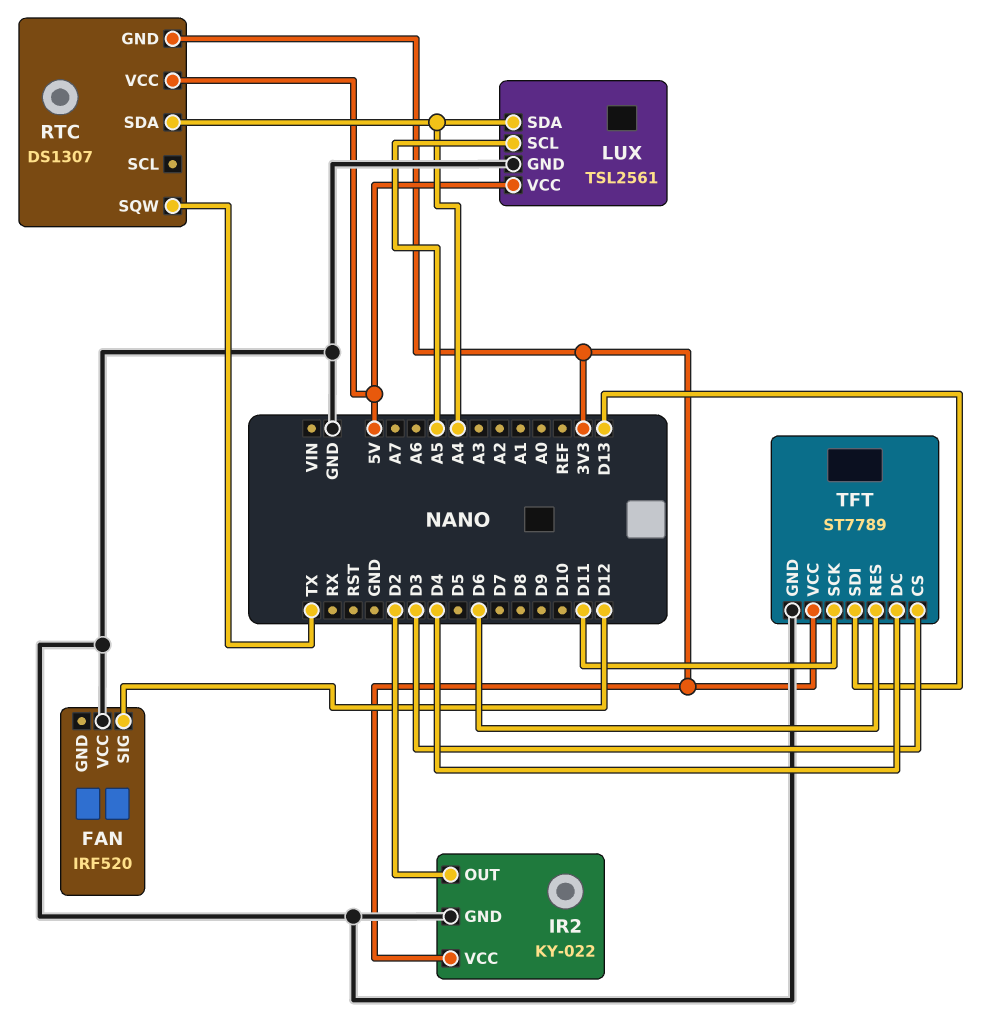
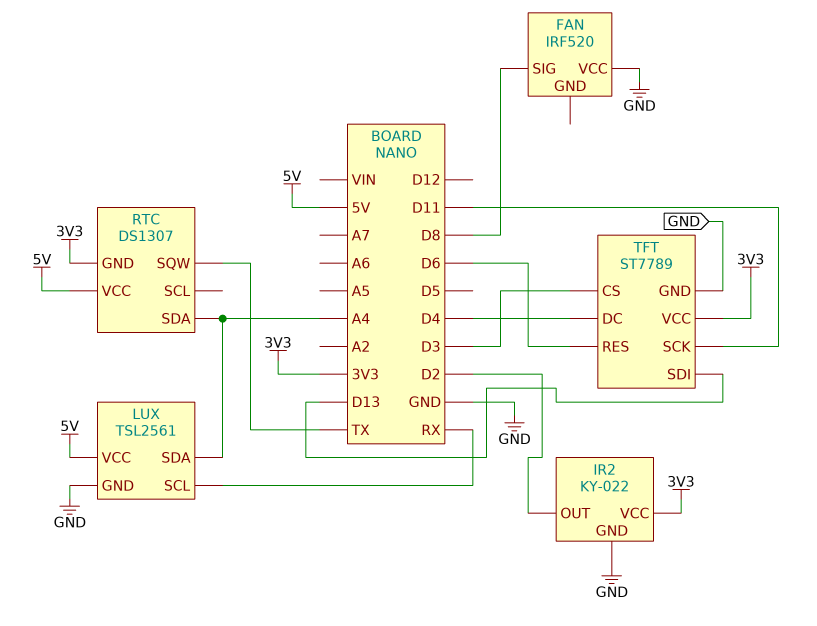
FAN pin SIG: D12 -> D8
LUX pin SCL: A5 -> RX

